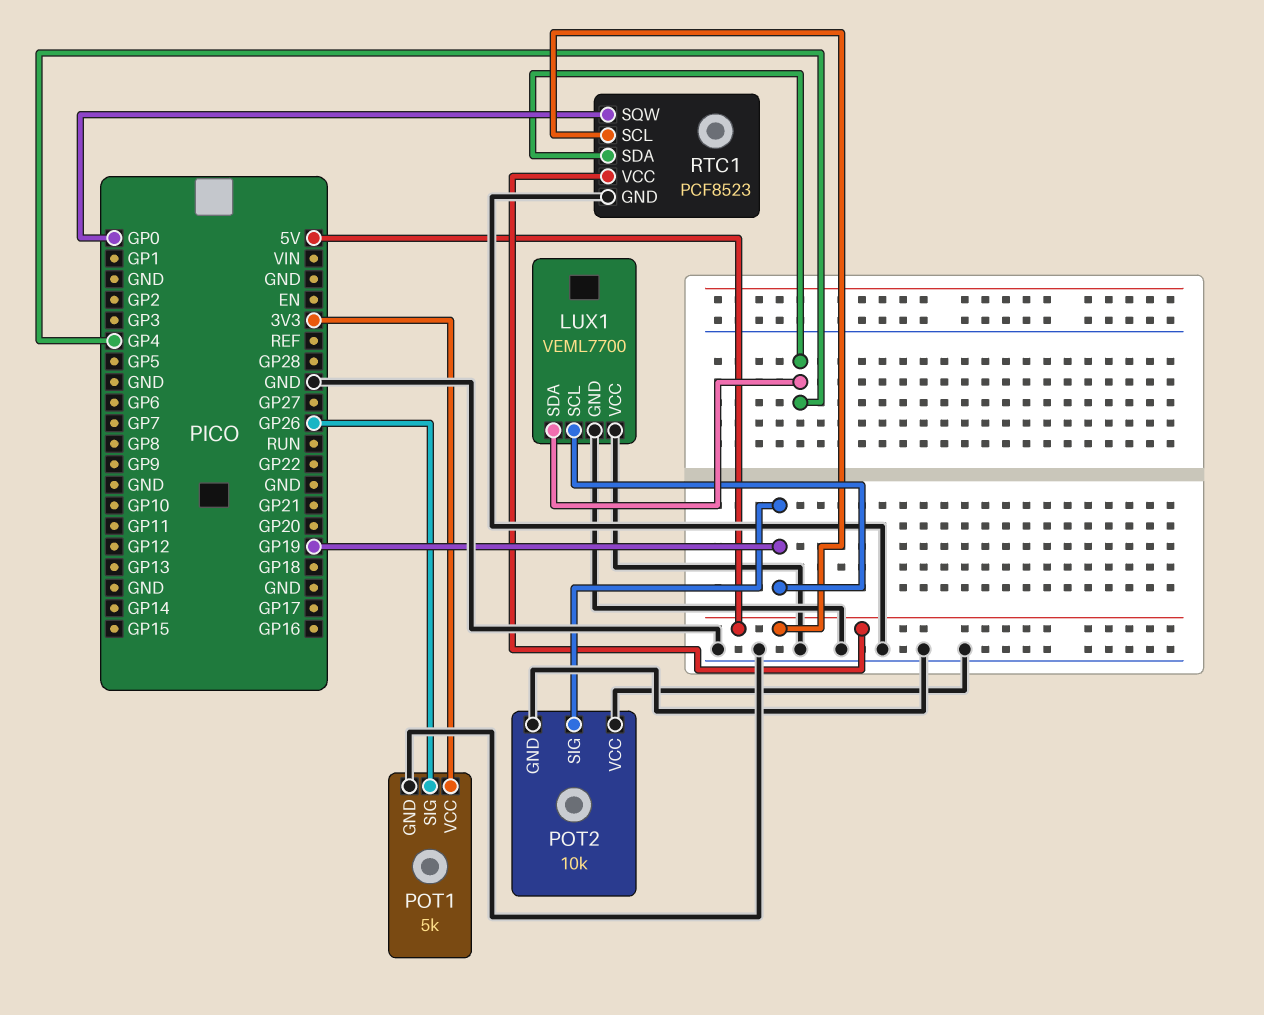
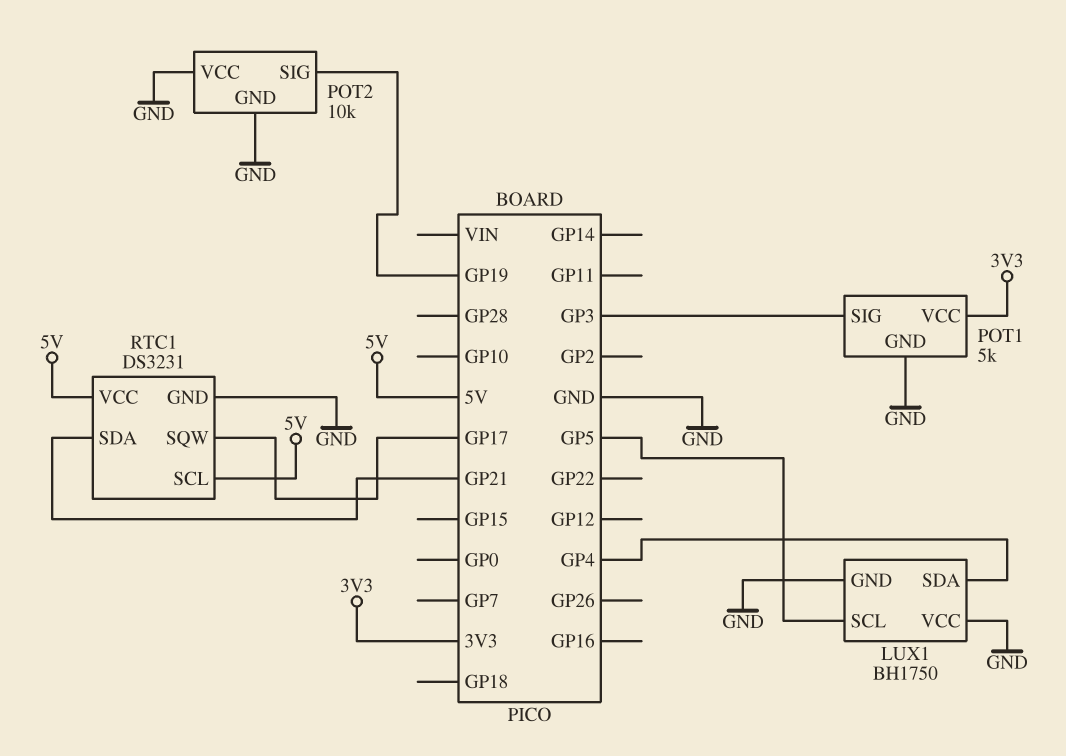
LUX1: VEML7700 -> BH1750
LUX1 pin SCL: GP19 -> GP5
POT1 pin SIG: GP26 -> GP3
RTC1: PCF8523 -> DS3231
RTC1 pin SDA: GP4 -> GP21
RTC1 pin SQW: GP0 -> GP17

